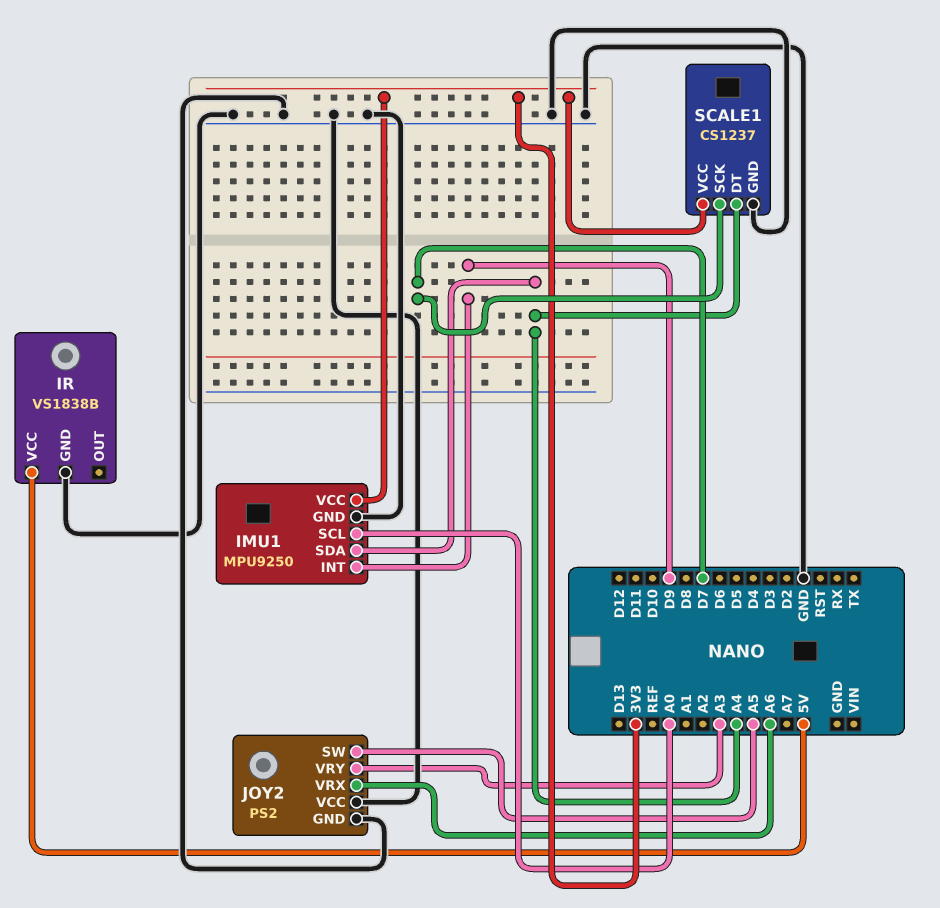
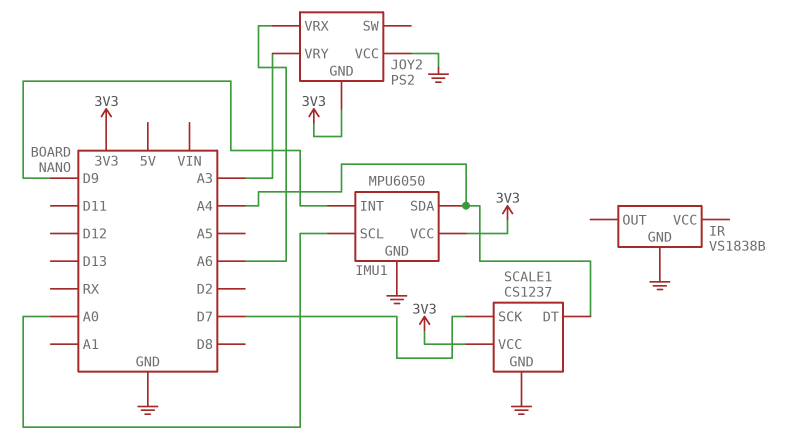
IMU1: MPU9250 -> MPU6050
IR pin VCC: 5V -> none
JOY2 pin GND: GND -> 3V3
JOY2 pin SW: A5 -> none

